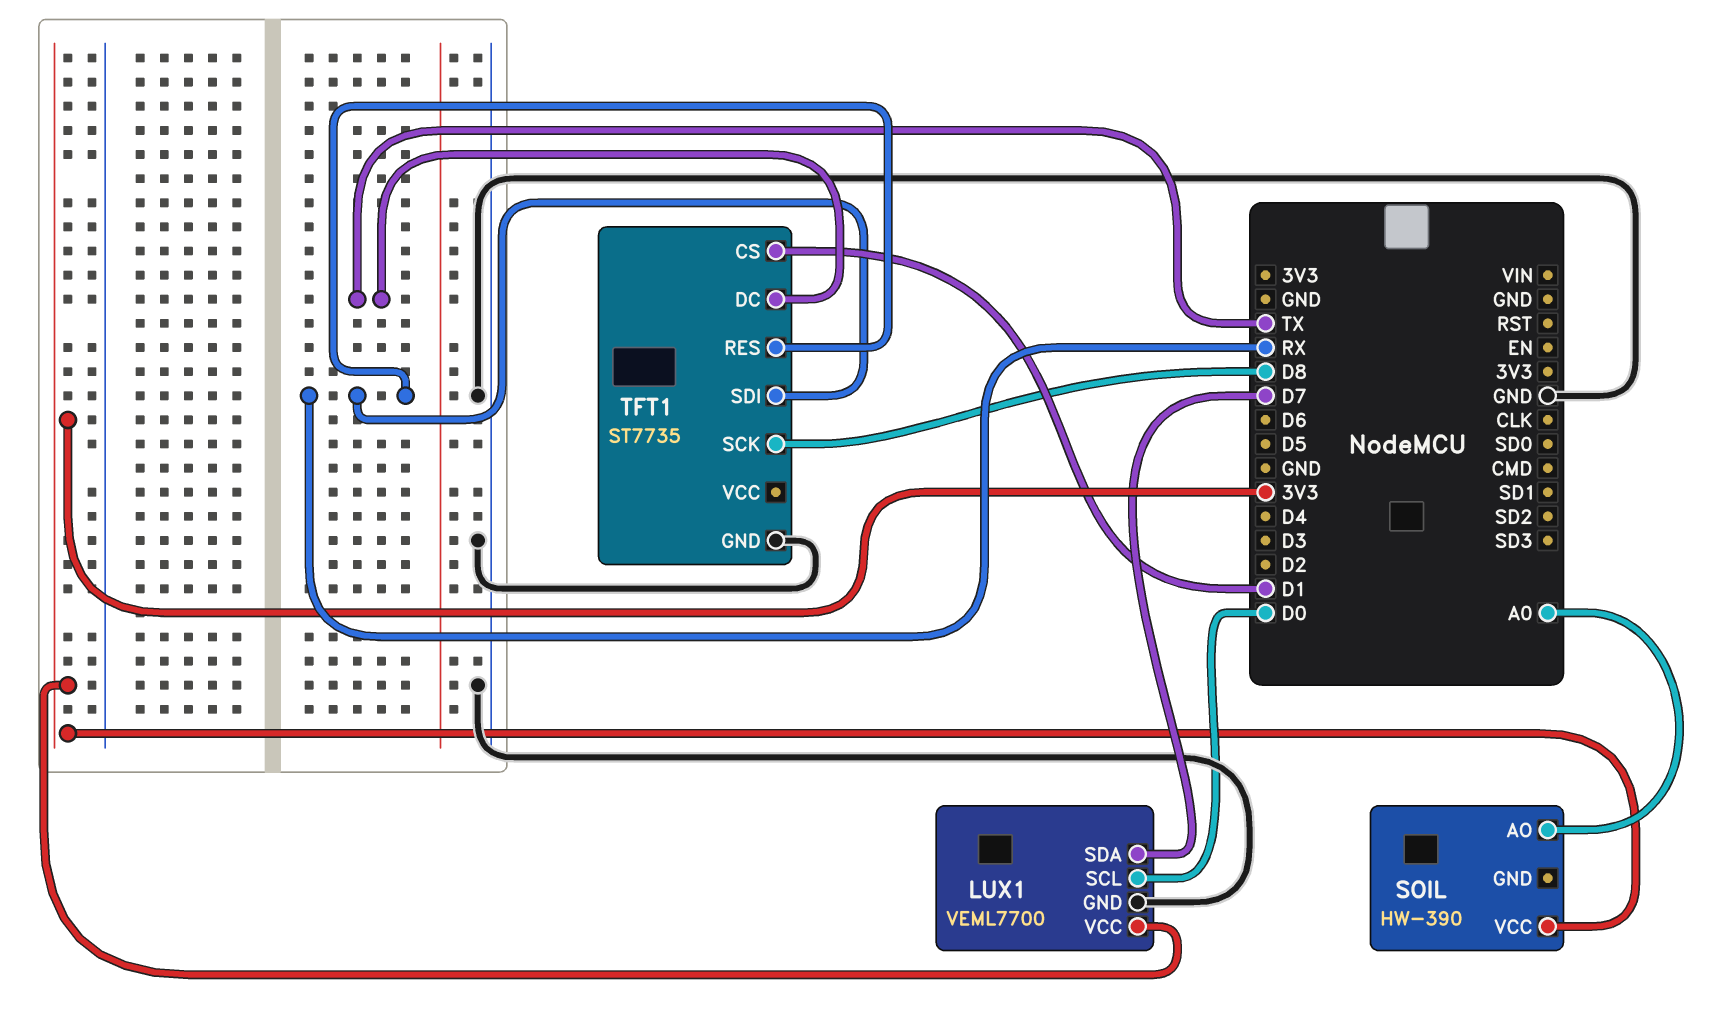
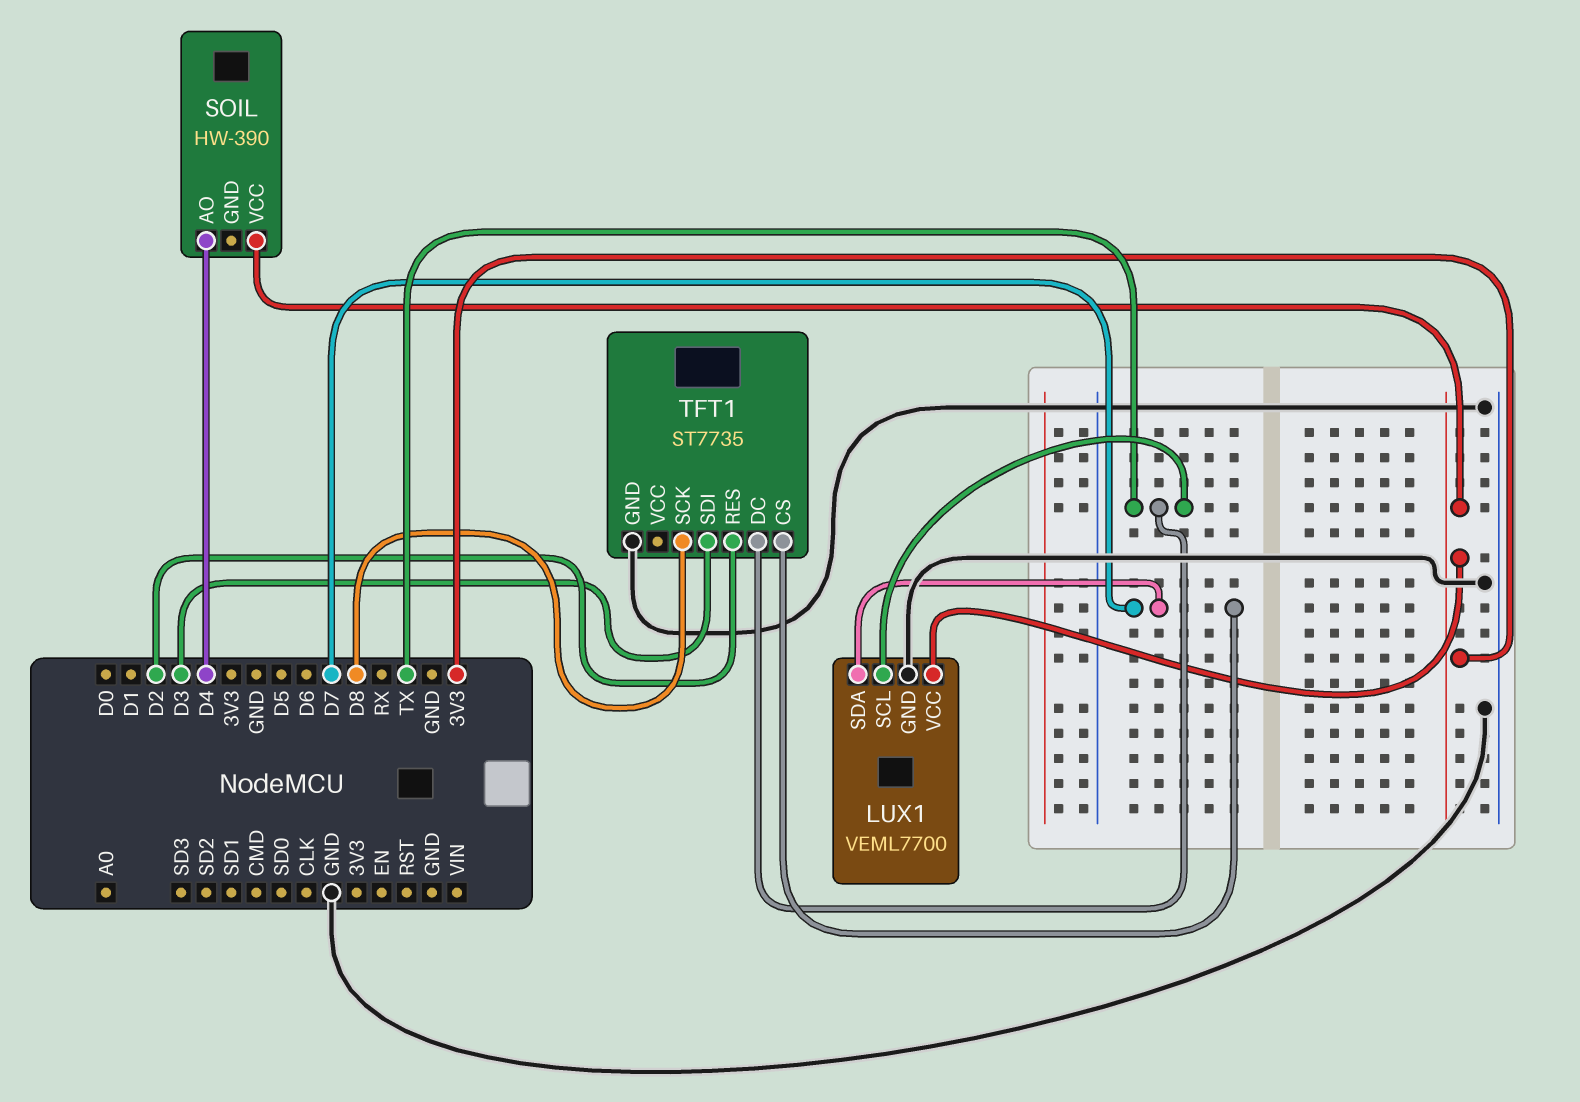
LUX1 pin SCL: D0 -> TX
SOIL pin AO: A0 -> D4
TFT1 pin CS: D1 -> D7
TFT1 pin RES: RX -> D2
TFT1 pin SDI: RX -> D3

